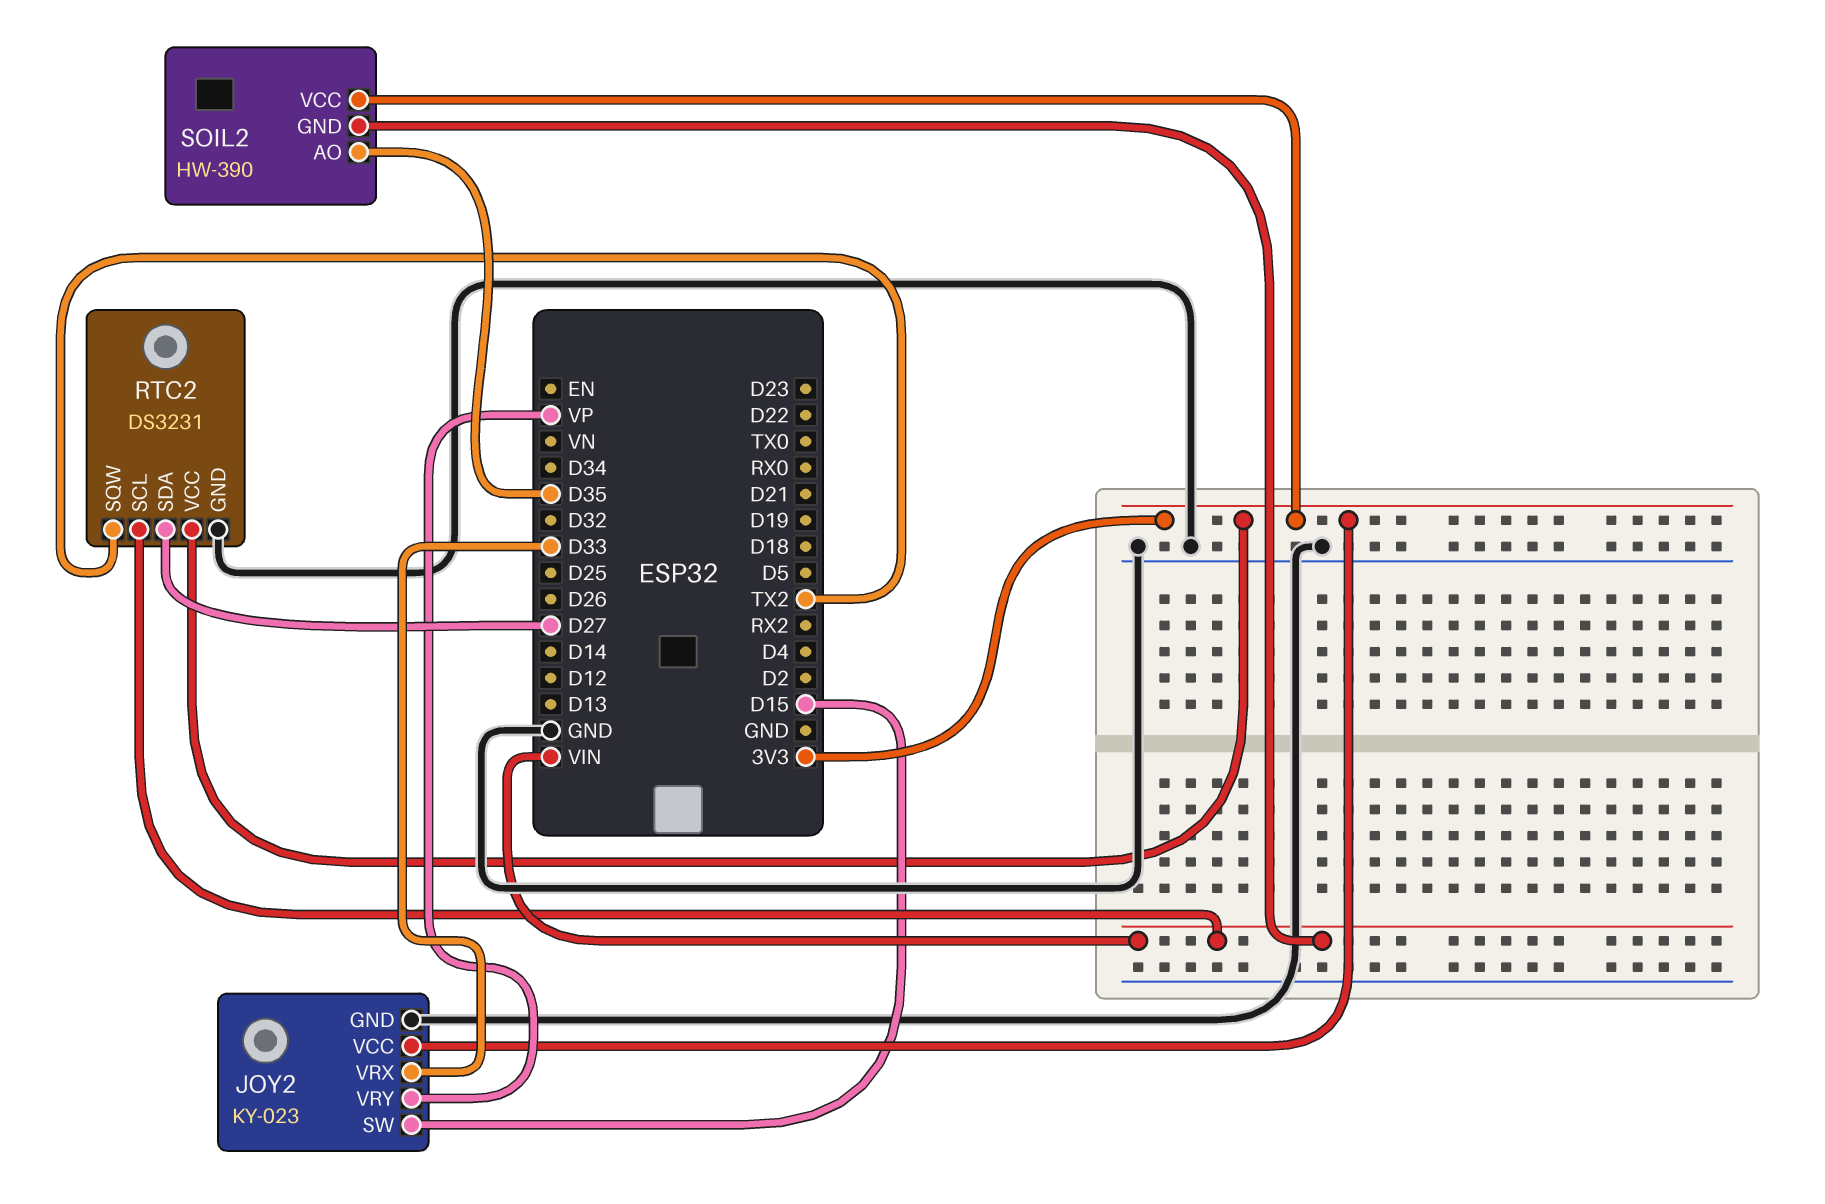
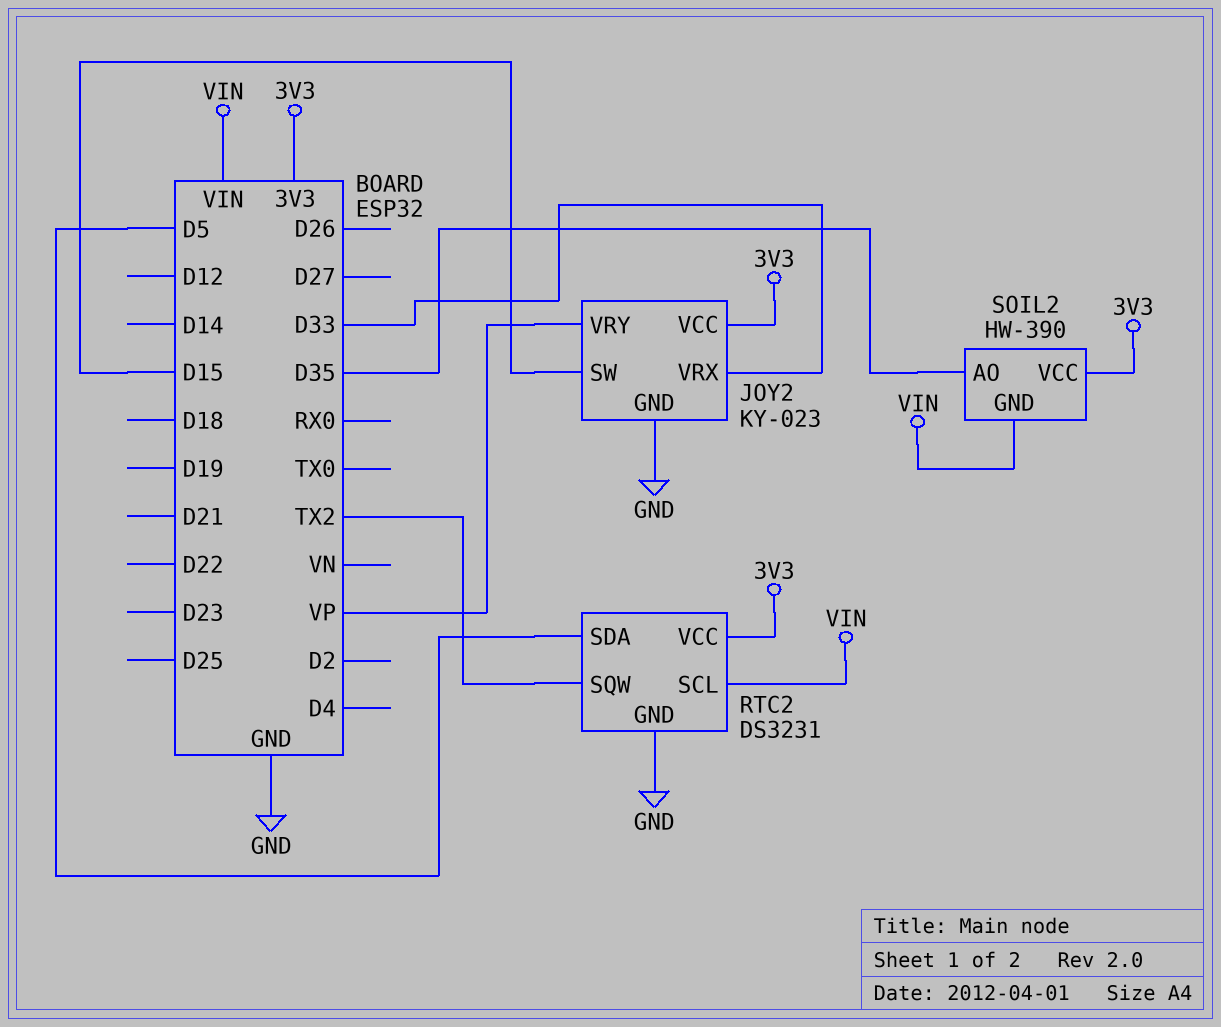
RTC2 pin SDA: D27 -> D5

